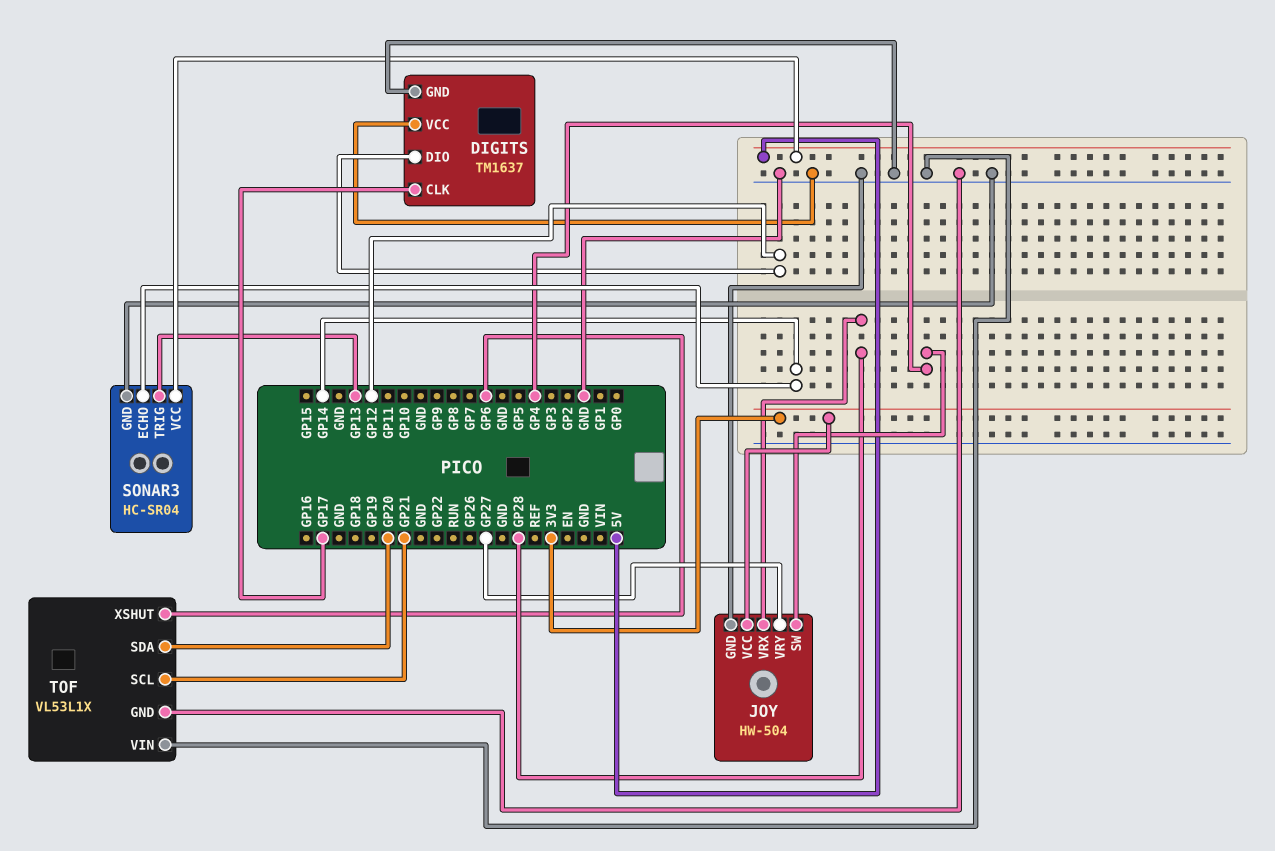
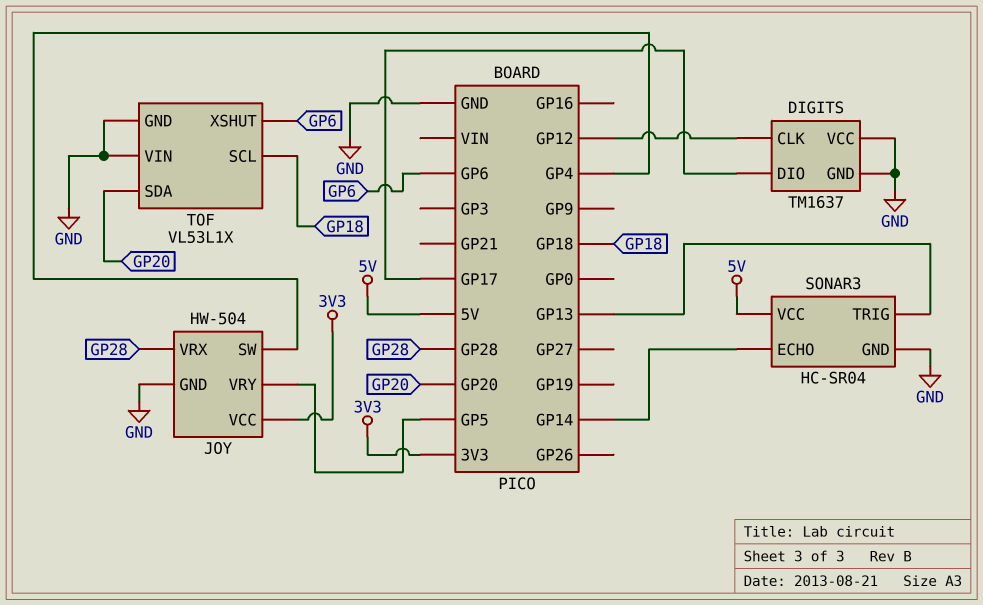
DIGITS pin CLK: GP17 -> GP12
DIGITS pin DIO: GP12 -> GP17
JOY pin VRY: GP27 -> GP5
TOF pin SCL: GP21 -> GP18

